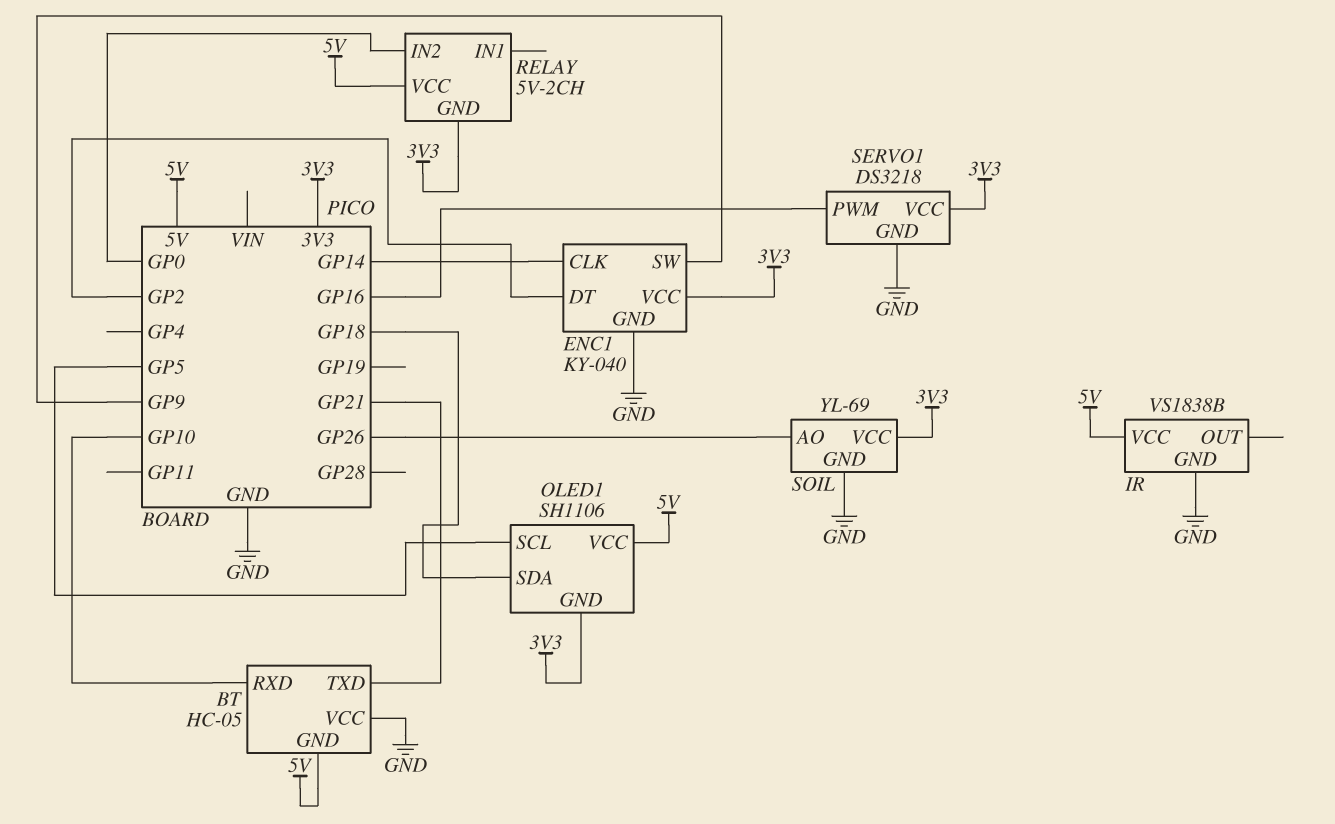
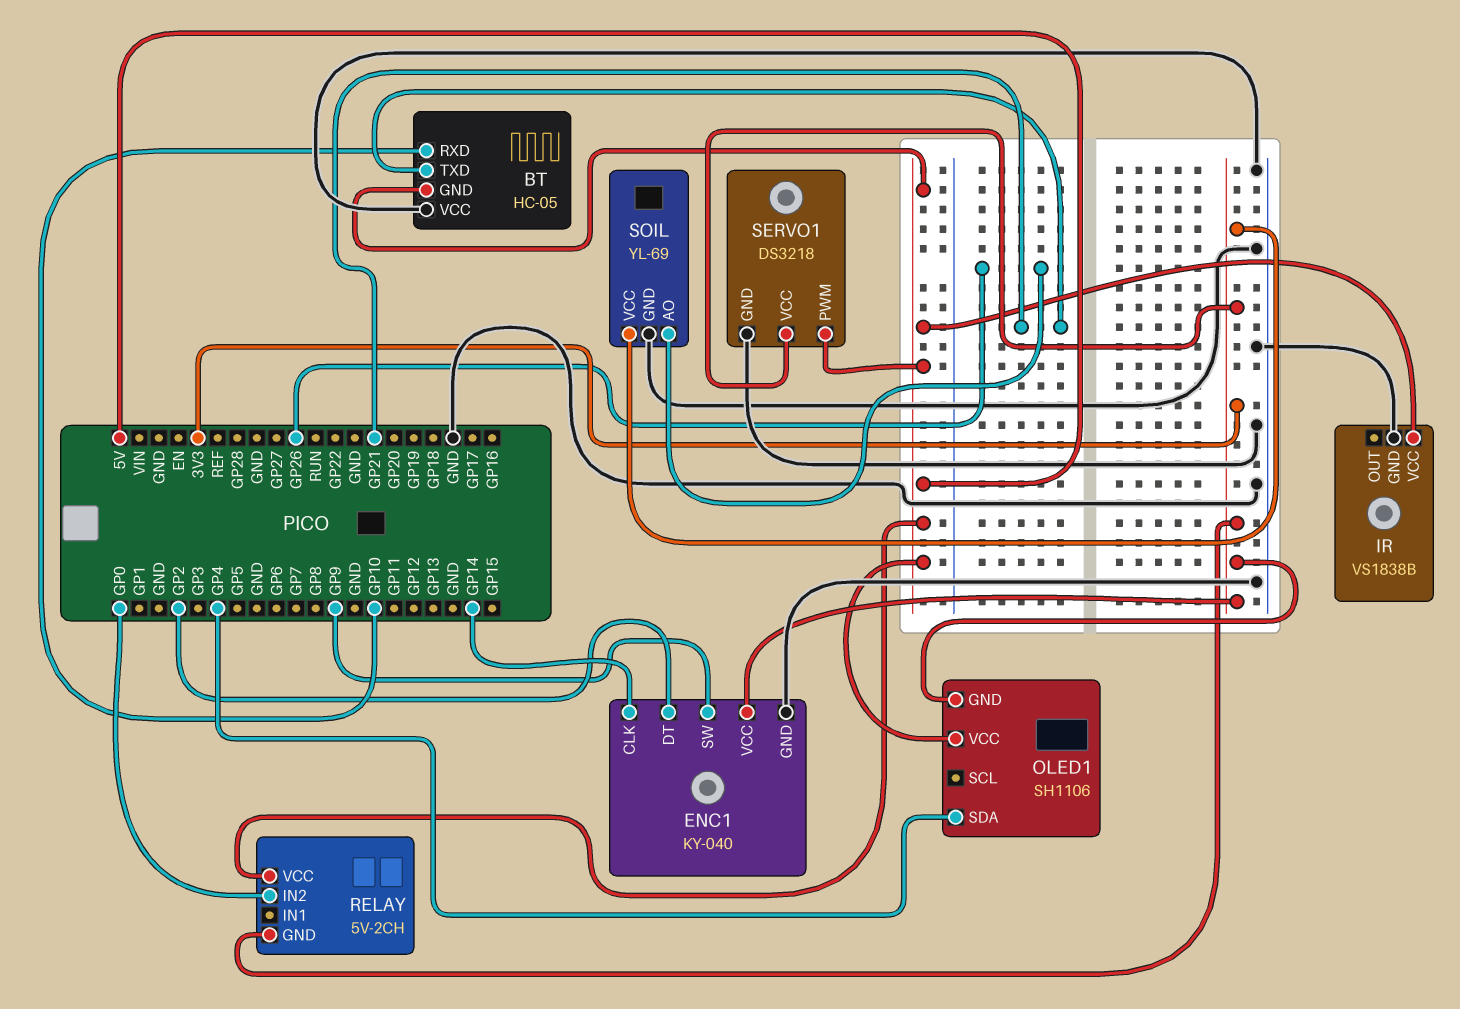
OLED1 pin SCL: GP5 -> none
OLED1 pin SDA: GP18 -> GP4
SERVO1 pin PWM: GP16 -> 5V

